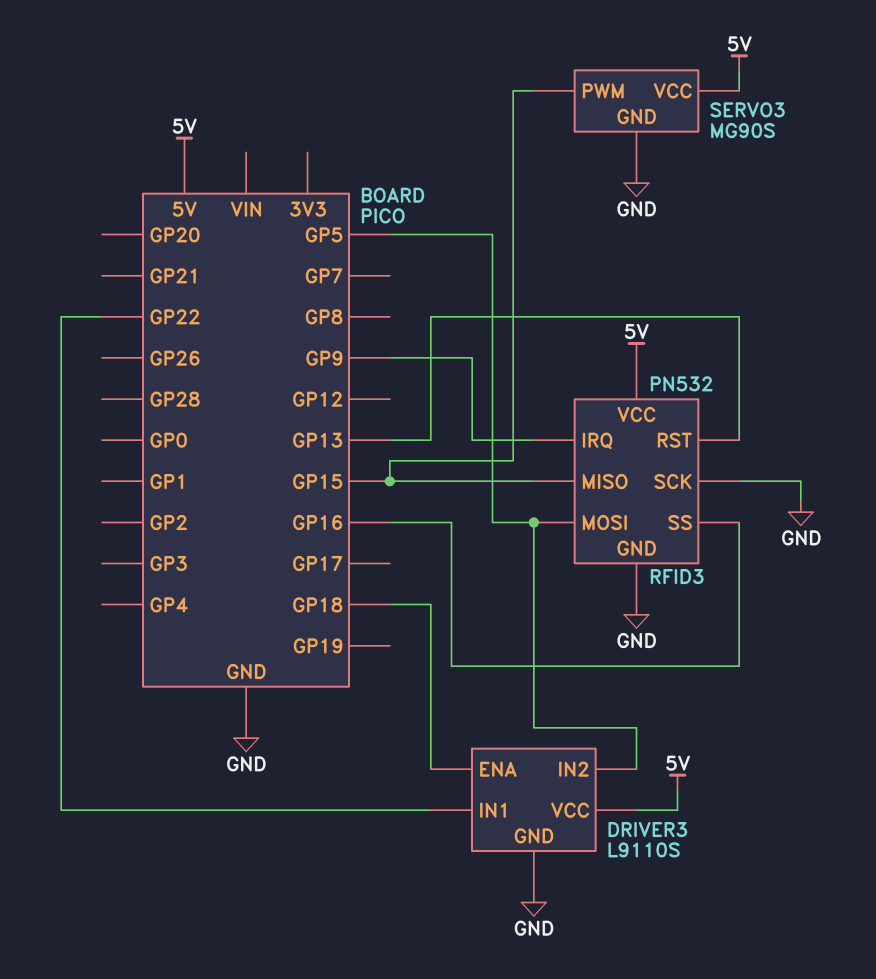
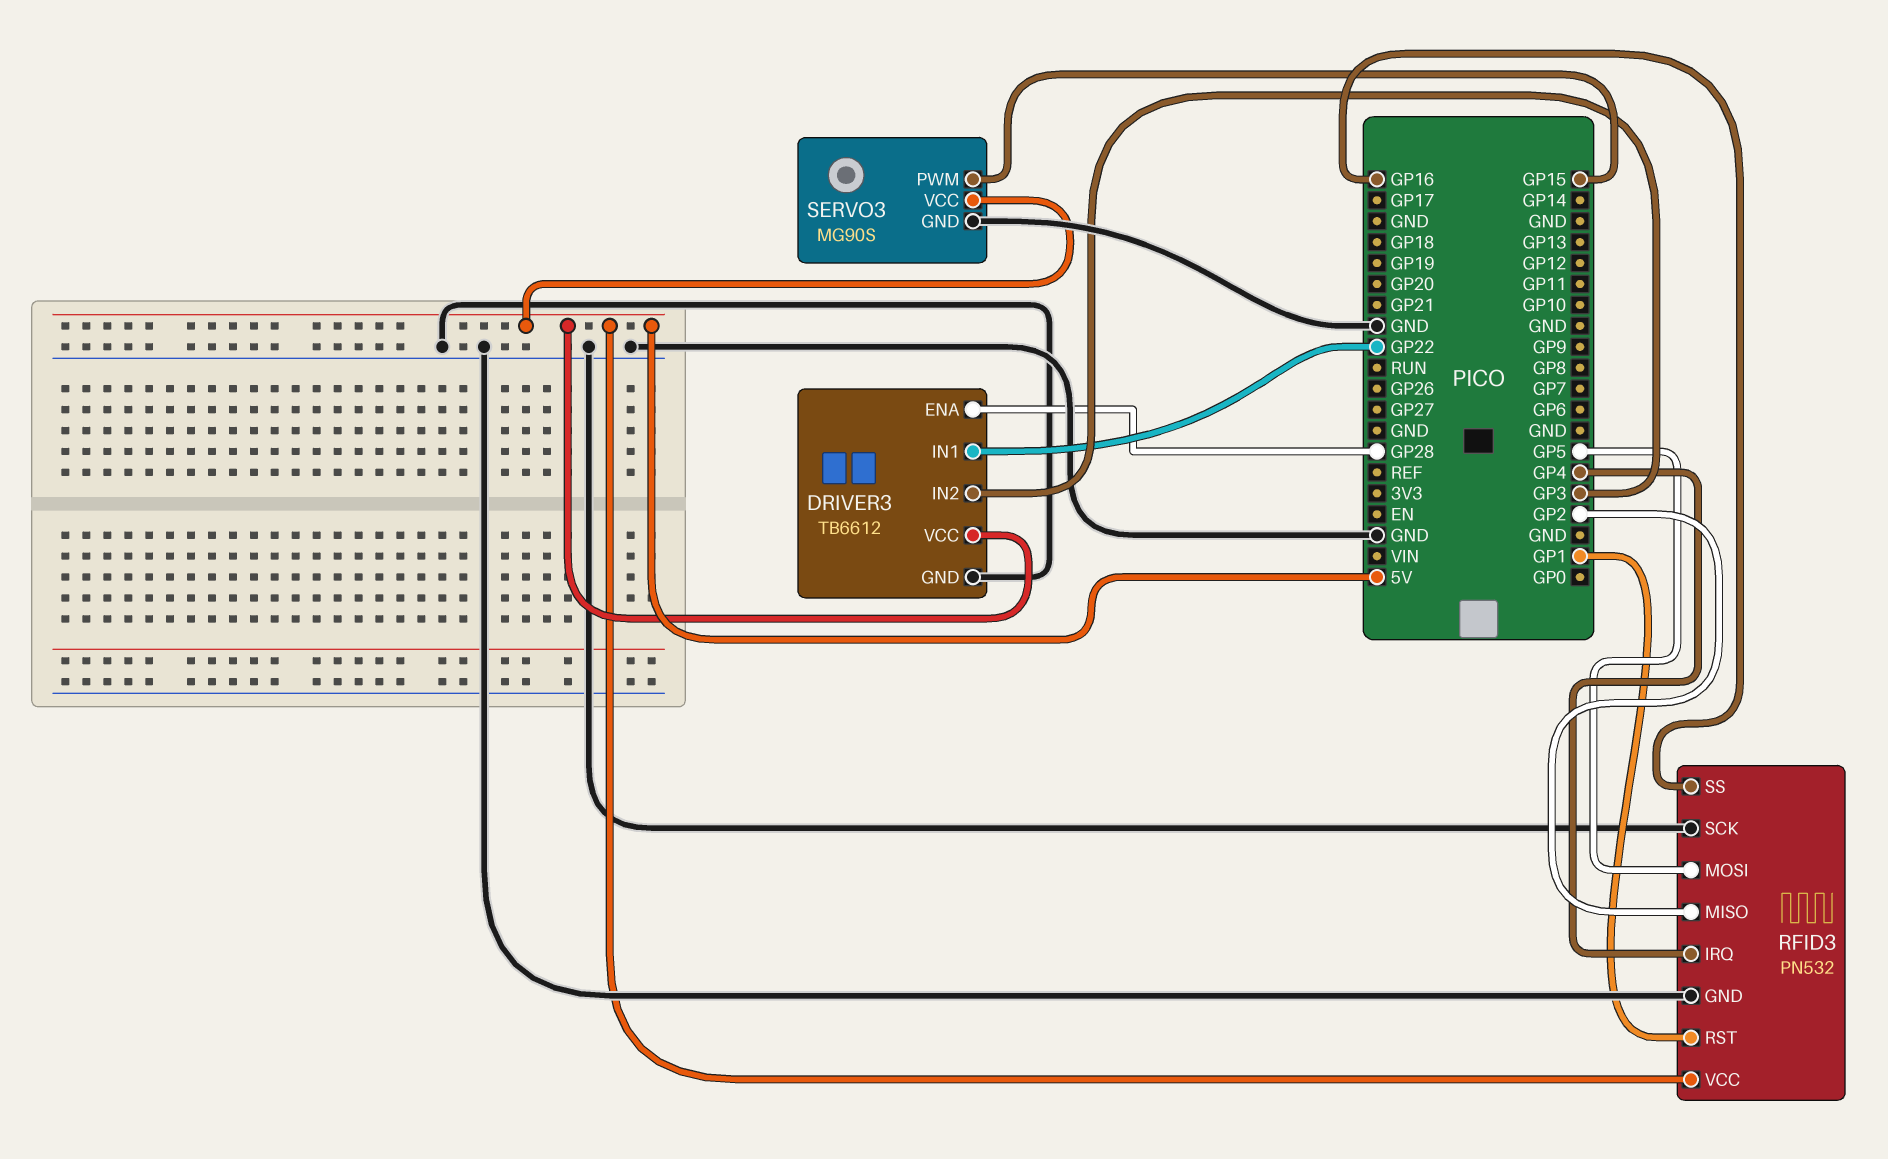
DRIVER3: L9110S -> TB6612
DRIVER3 pin ENA: GP18 -> GP28
DRIVER3 pin IN2: GP5 -> GP3
RFID3 pin IRQ: GP9 -> GP4
RFID3 pin MISO: GP15 -> GP2
RFID3 pin RST: GP13 -> GP1

